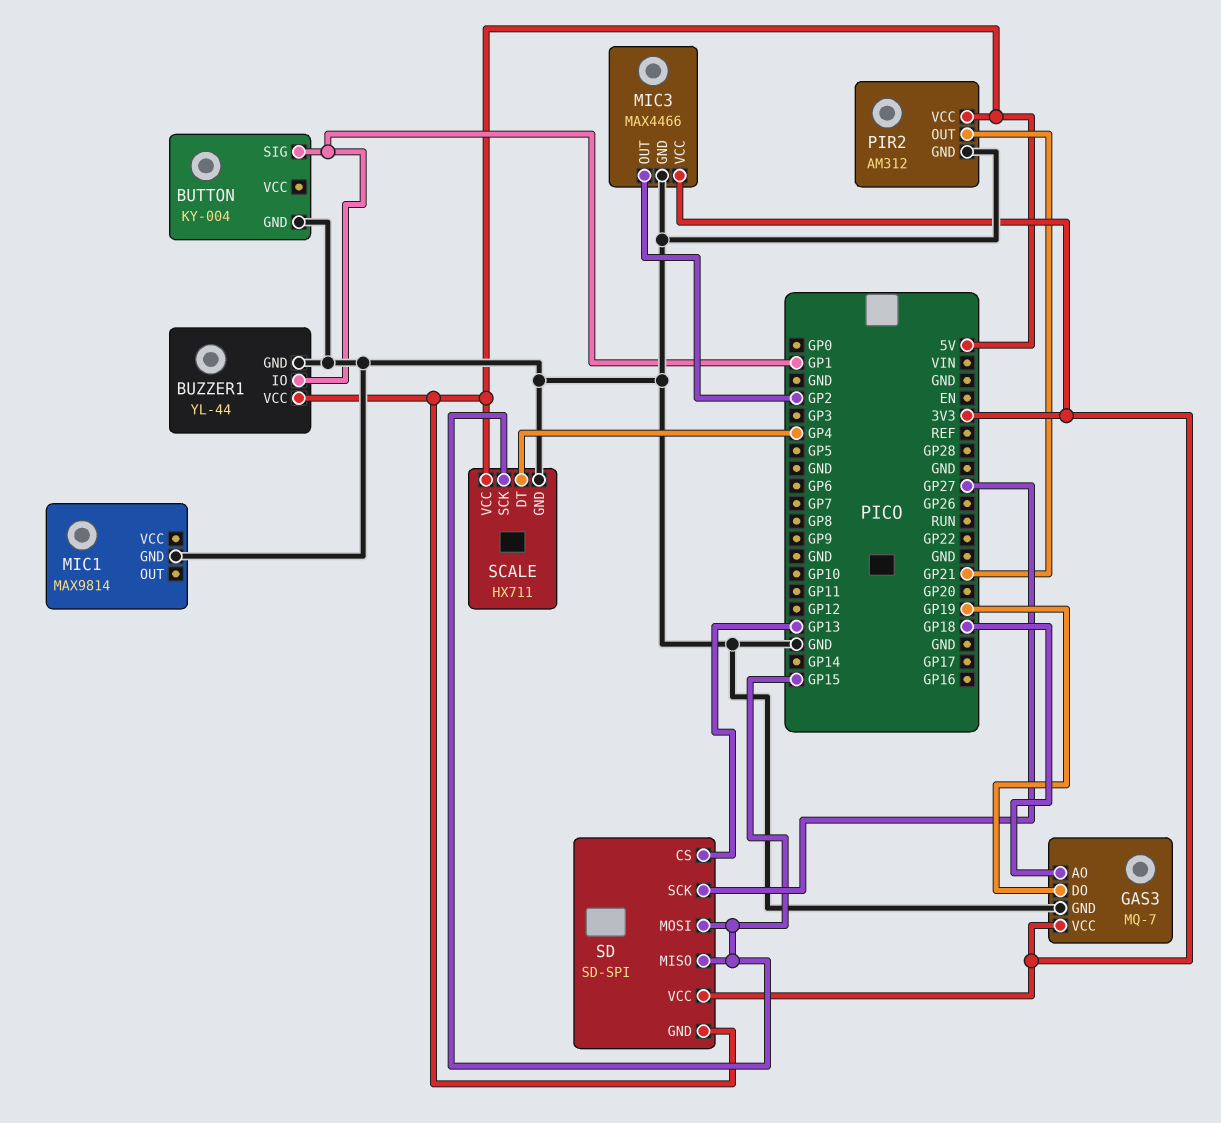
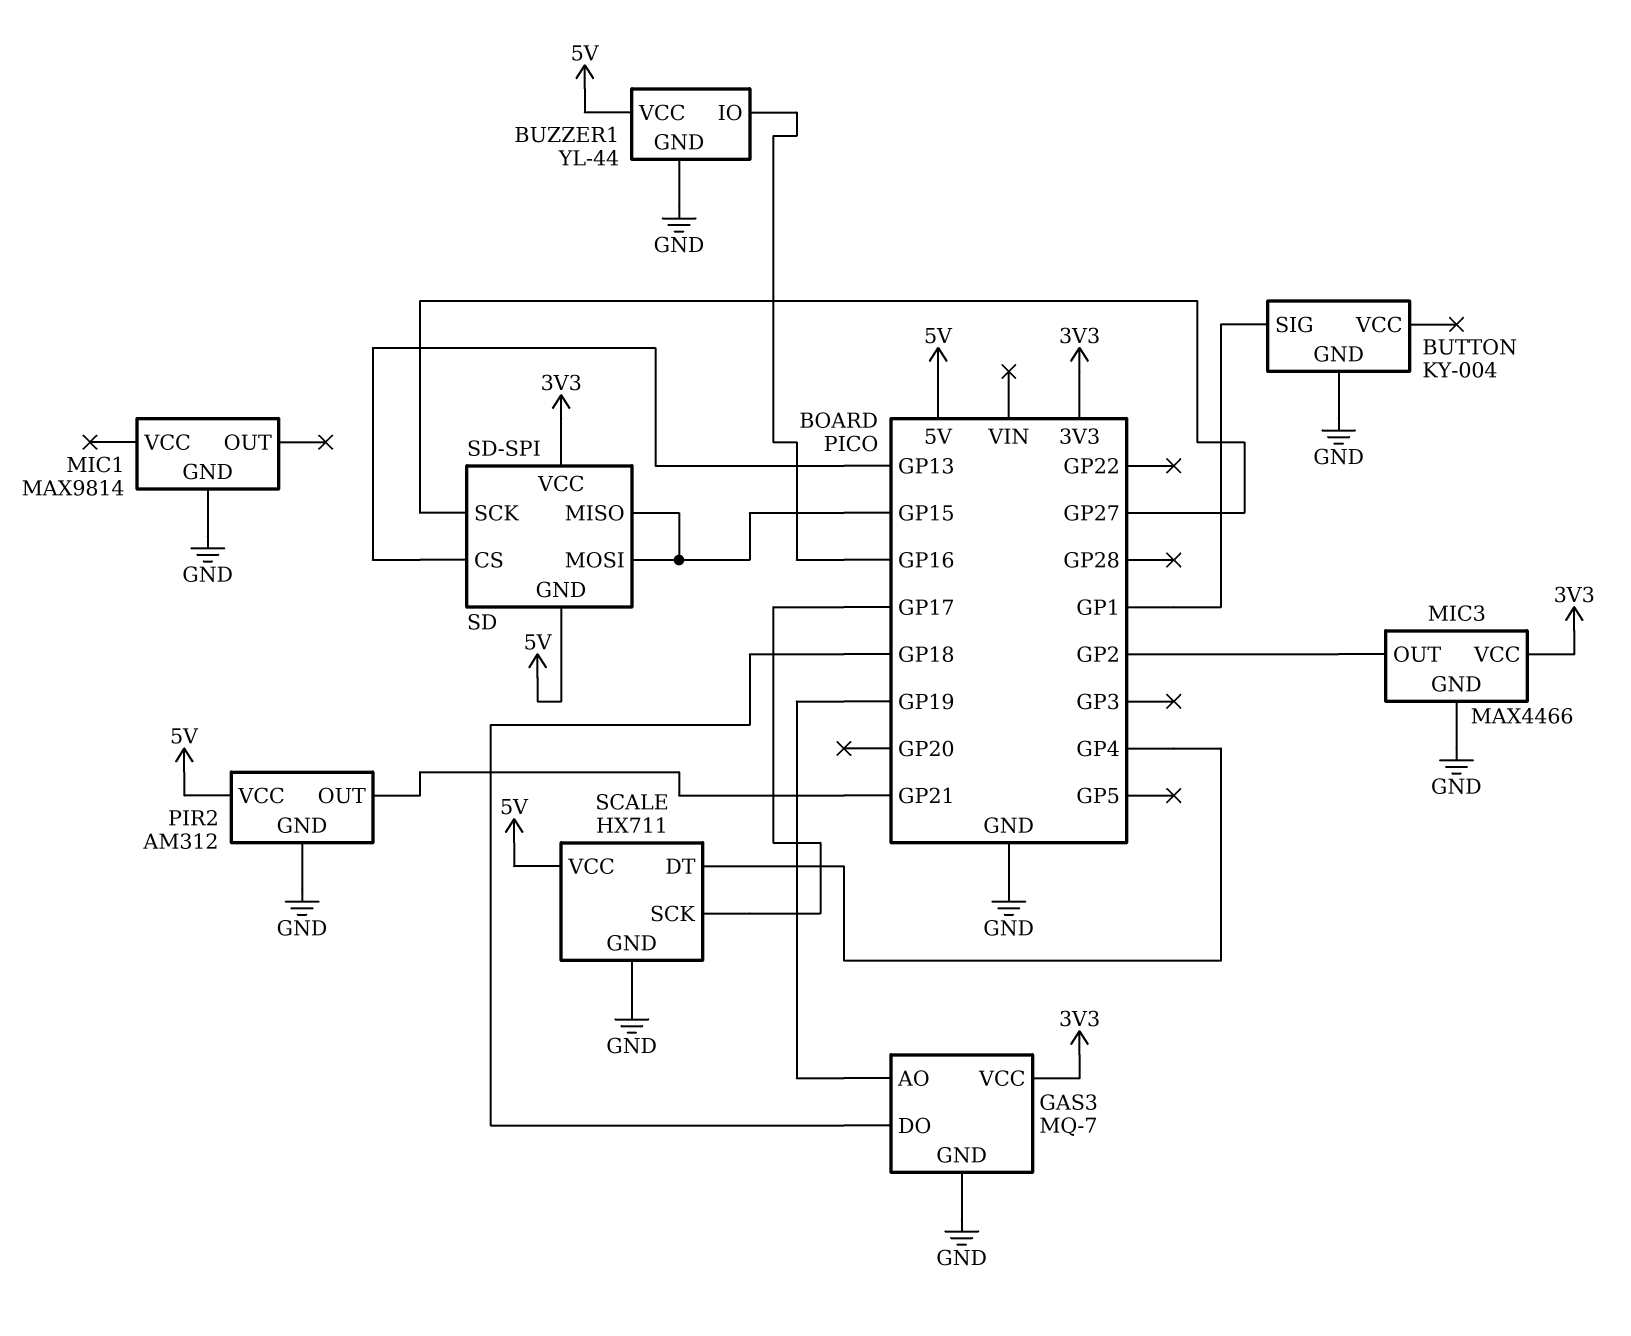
BUZZER1 pin IO: GP1 -> GP16
GAS3 pin AO: GP18 -> GP19
GAS3 pin DO: GP19 -> GP18
SCALE pin SCK: GP15 -> GP17

